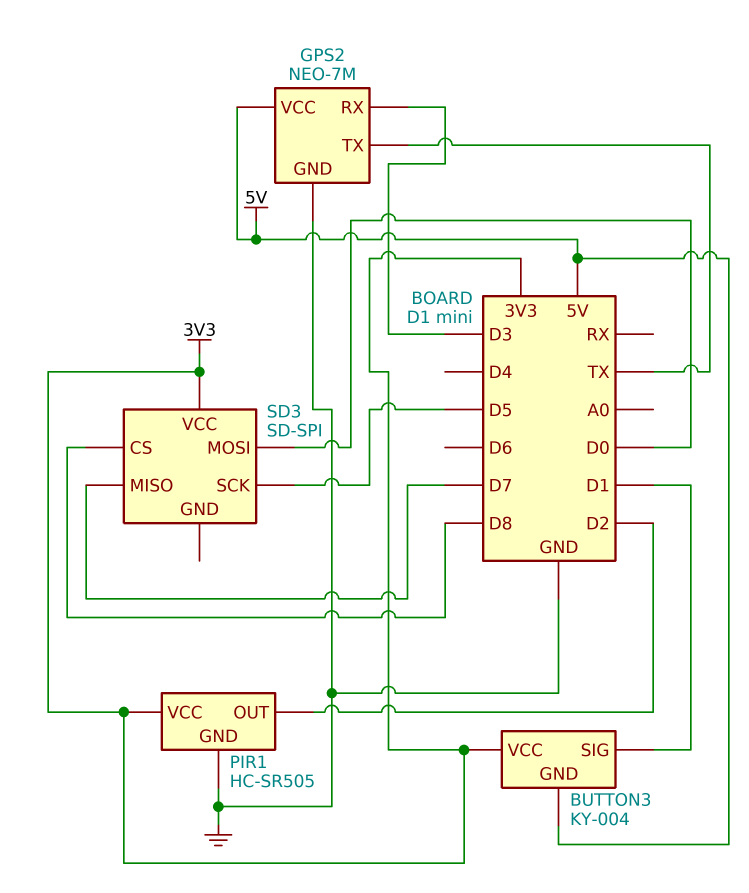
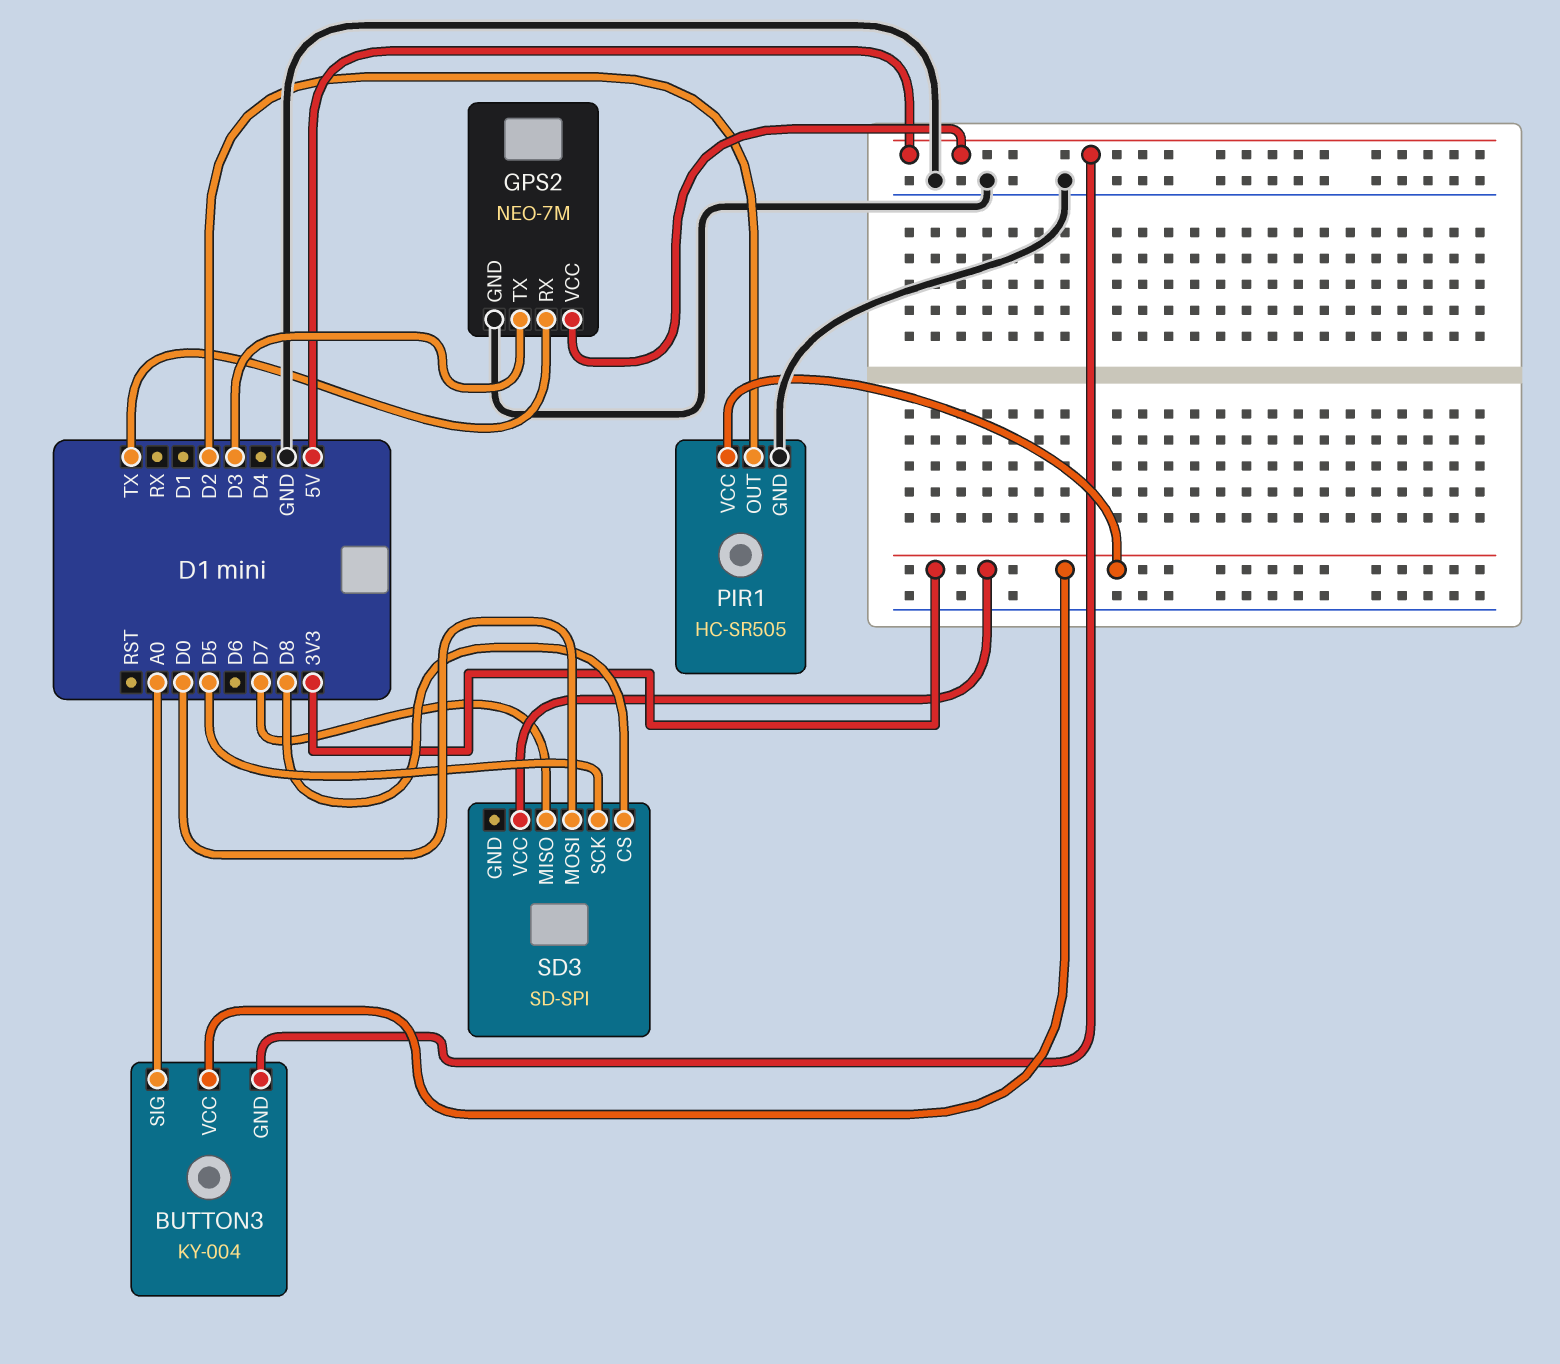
BUTTON3 pin SIG: D1 -> A0
GPS2 pin RX: D3 -> TX
GPS2 pin TX: TX -> D3

